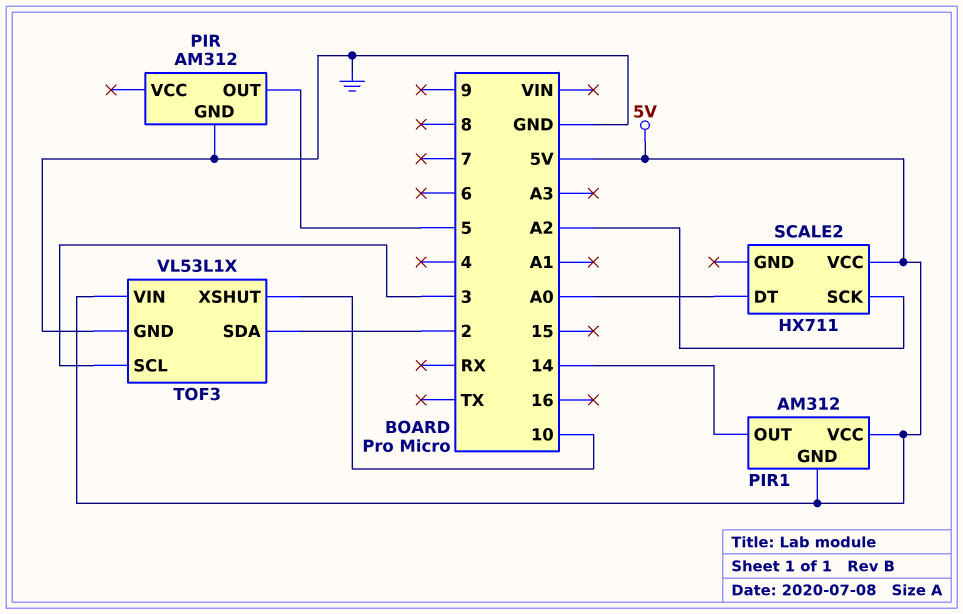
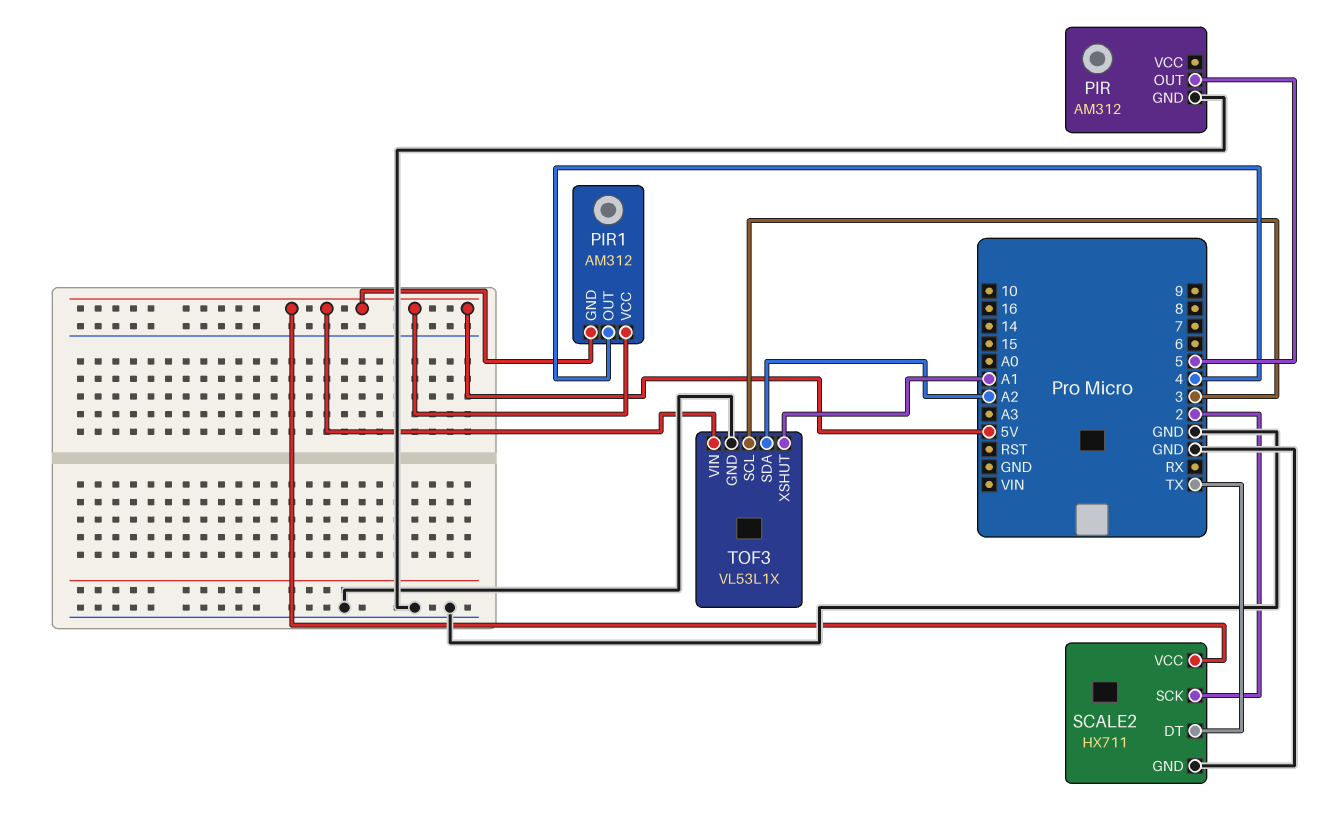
PIR1 pin OUT: 14 -> 4
SCALE2 pin DT: A0 -> TX
SCALE2 pin GND: none -> GND
SCALE2 pin SCK: A2 -> 2
TOF3 pin SDA: 2 -> A2
TOF3 pin XSHUT: 10 -> A1

